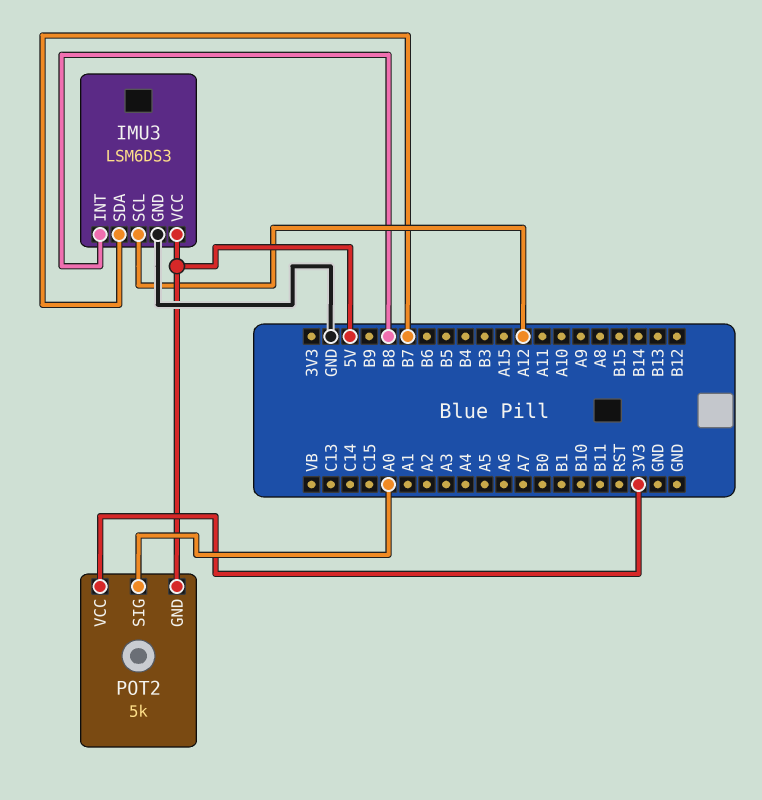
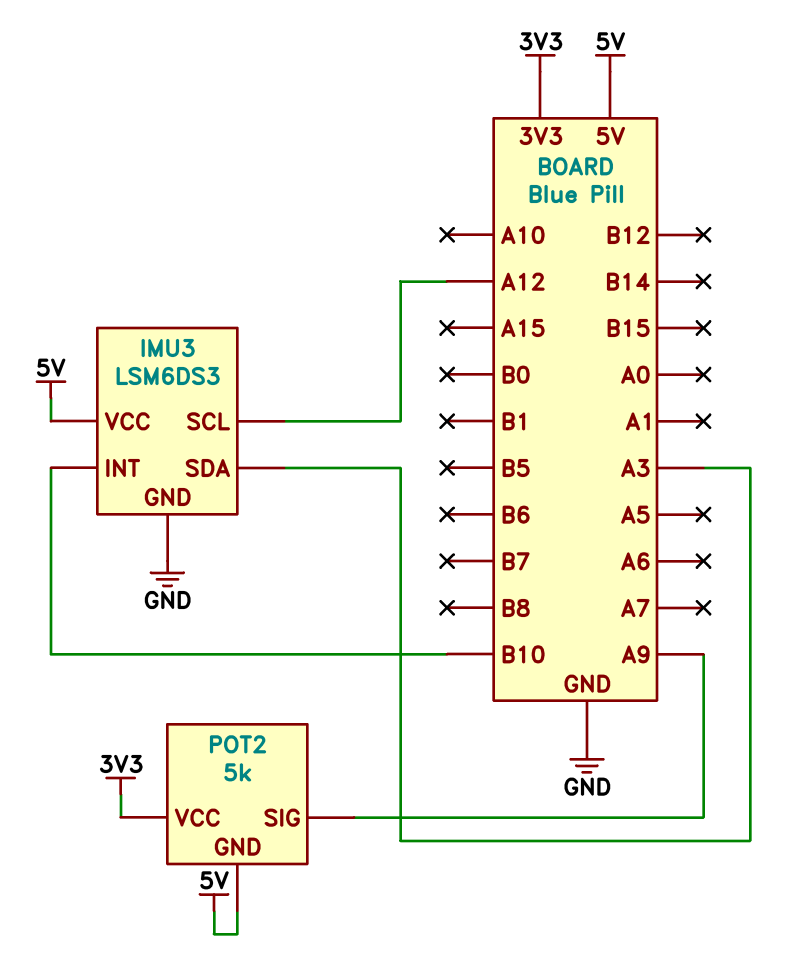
IMU3 pin INT: B8 -> B10
IMU3 pin SDA: B7 -> A3
POT2 pin SIG: A0 -> A9

